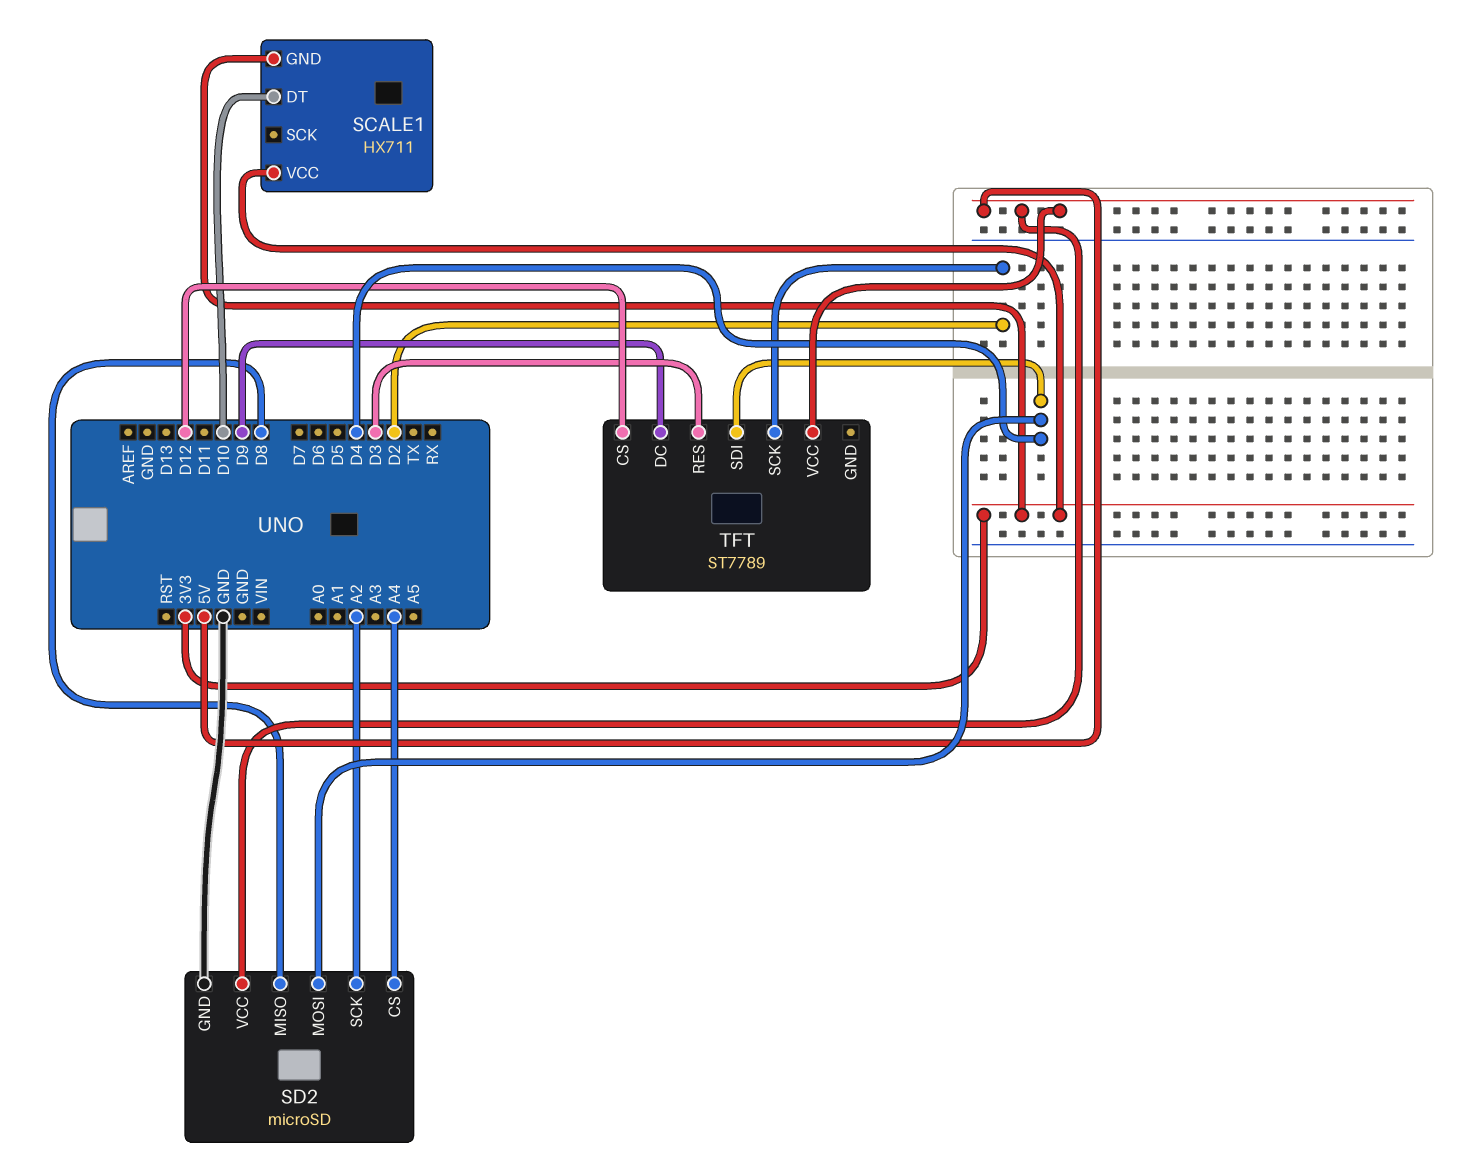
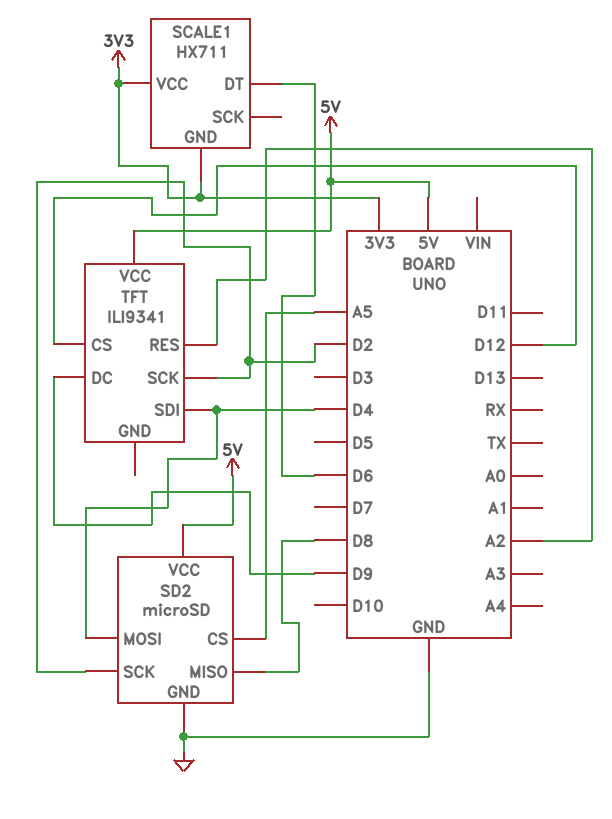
SCALE1 pin DT: D10 -> D6
SD2 pin CS: A4 -> A5
SD2 pin SCK: A2 -> D2
TFT: ST7789 -> ILI9341
TFT pin RES: D3 -> A2

